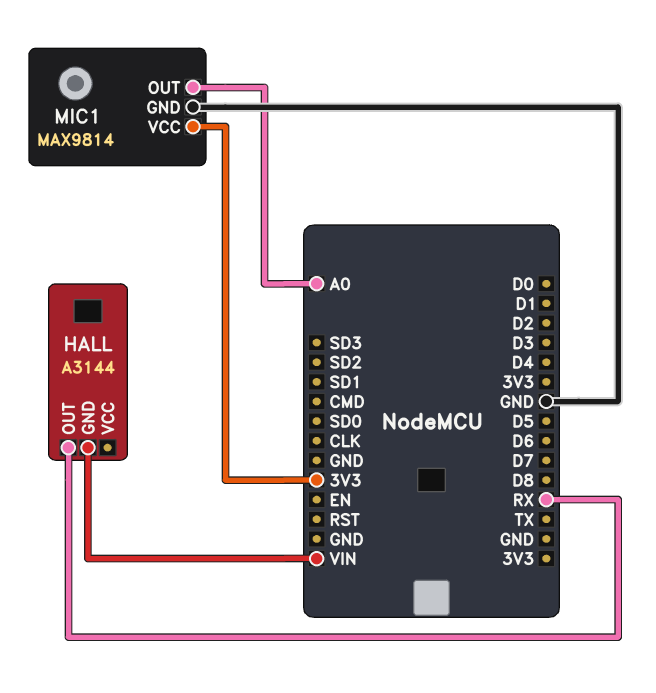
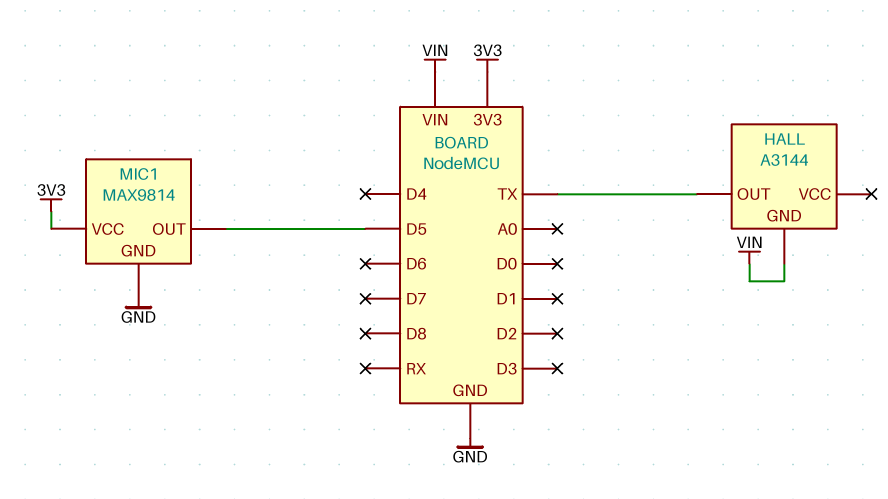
HALL pin OUT: RX -> TX
MIC1 pin OUT: A0 -> D5

